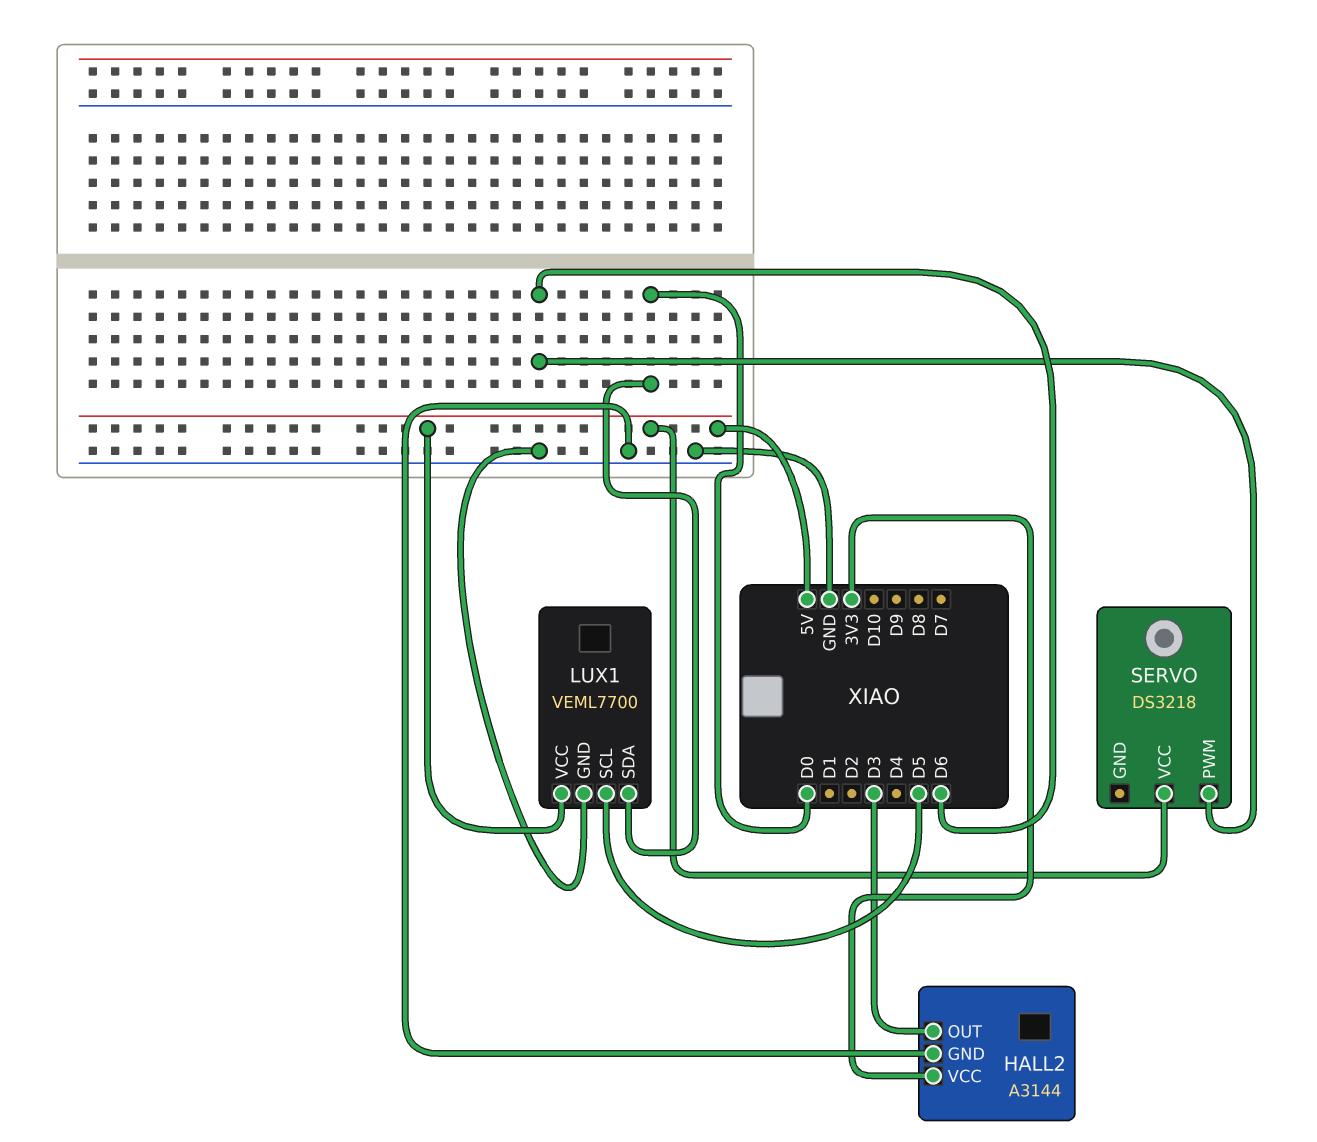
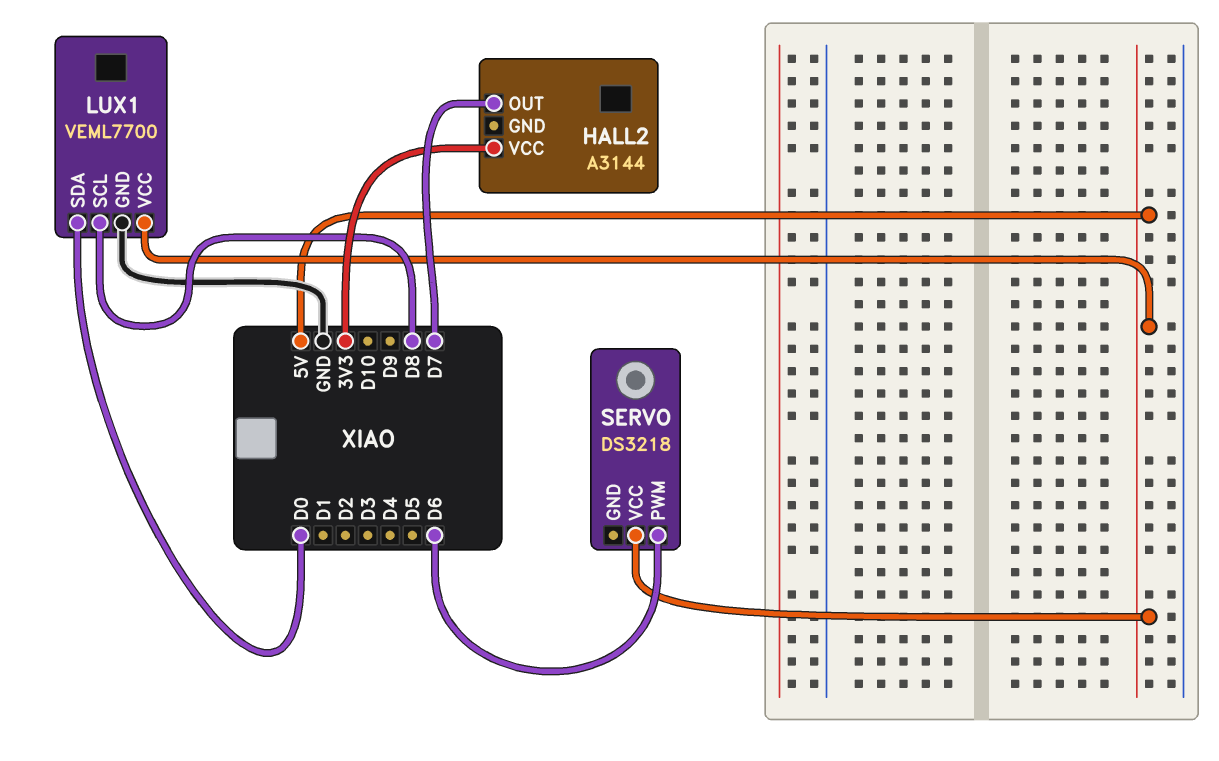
HALL2 pin GND: GND -> none
HALL2 pin OUT: D3 -> D7
LUX1 pin SCL: D5 -> D8

